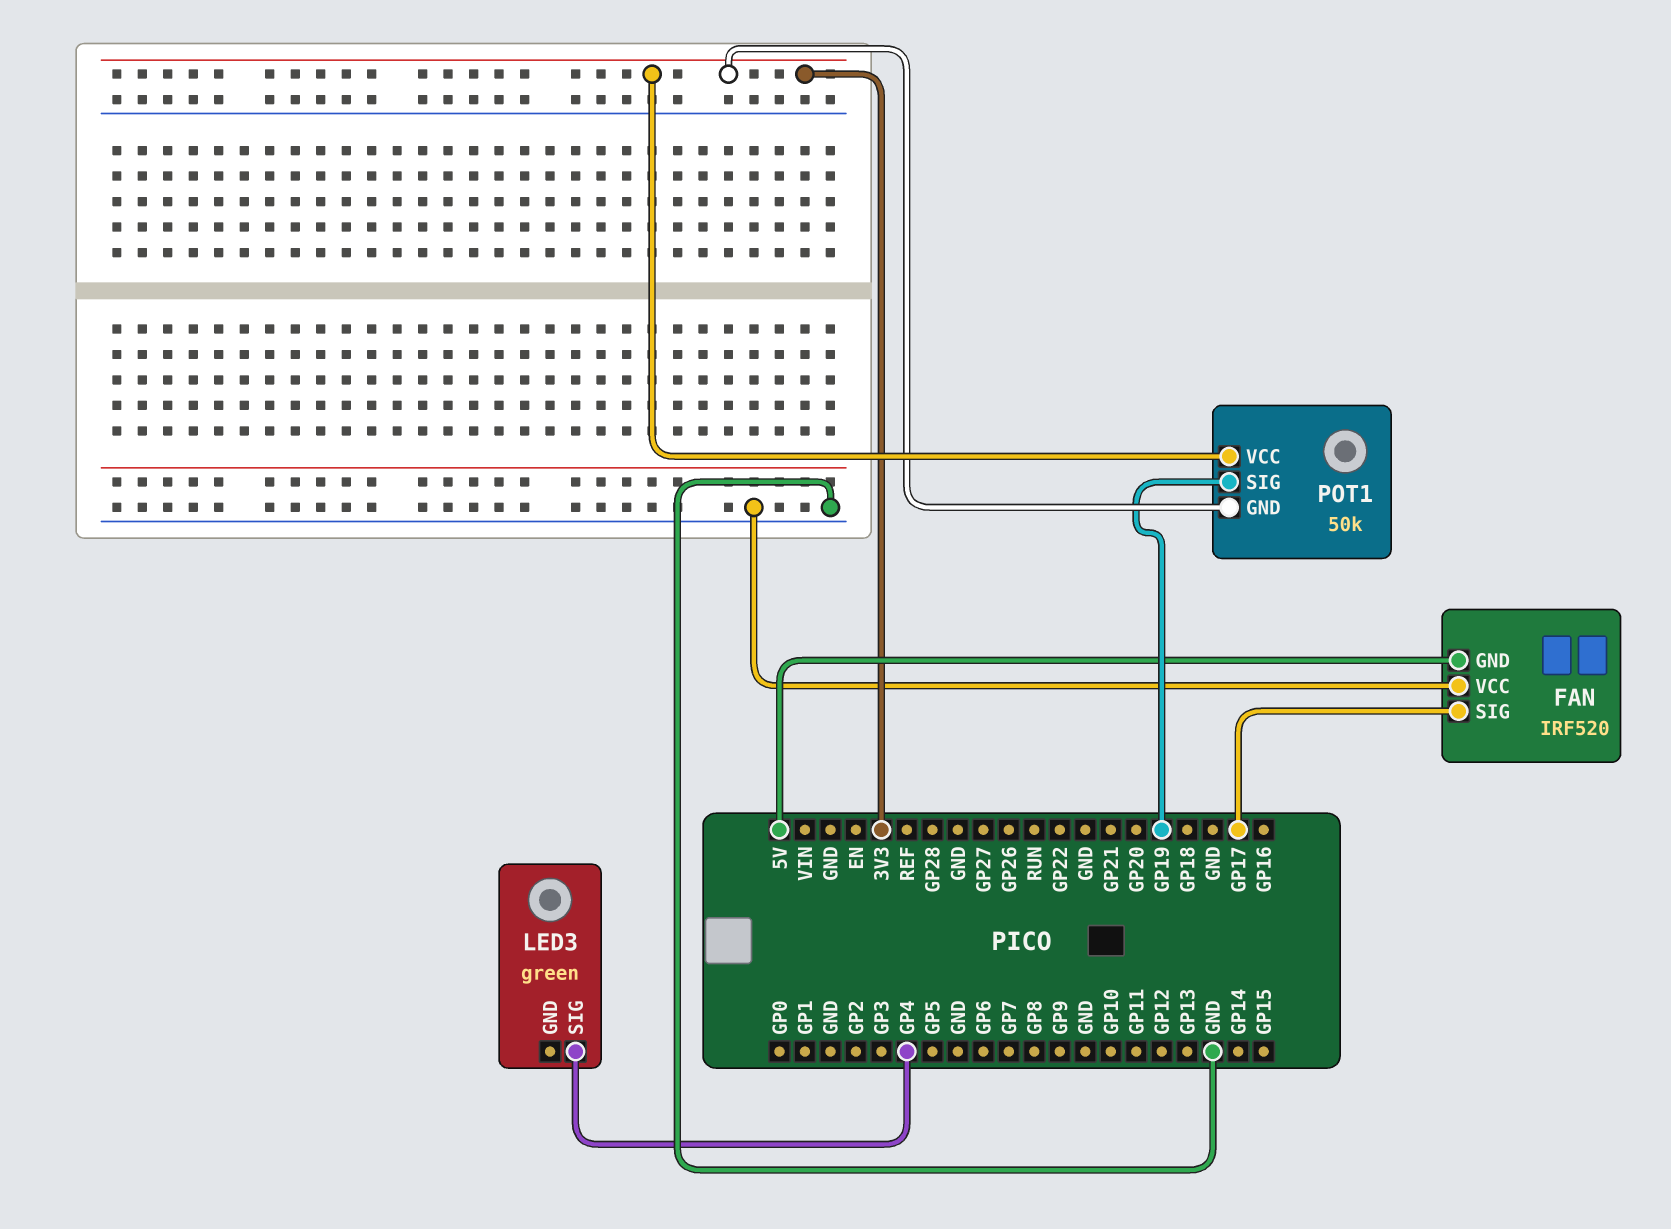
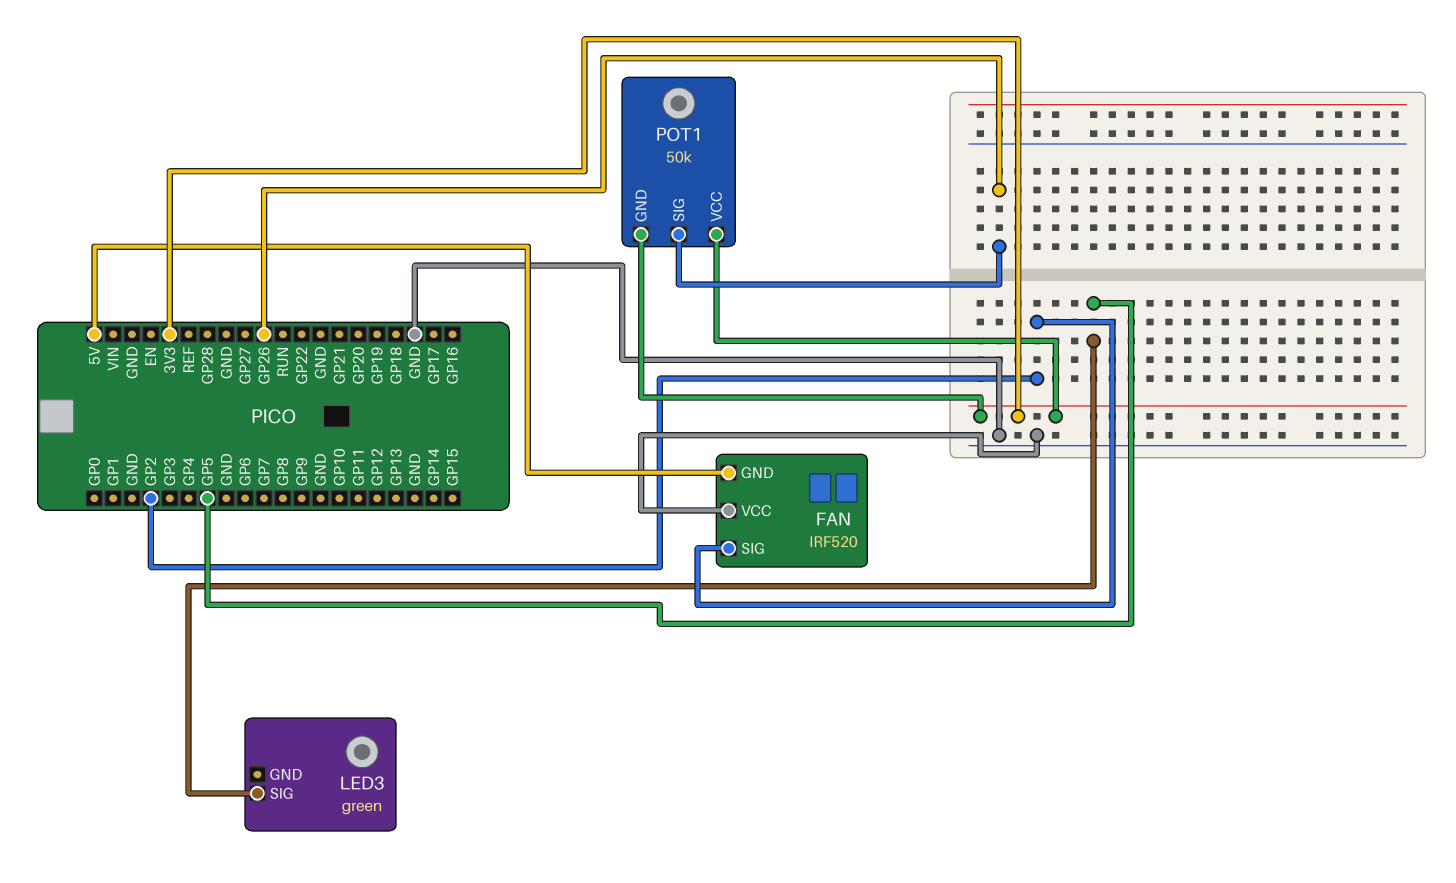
FAN pin SIG: GP17 -> GP2
LED3 pin SIG: GP4 -> GP5
POT1 pin SIG: GP19 -> GP26

